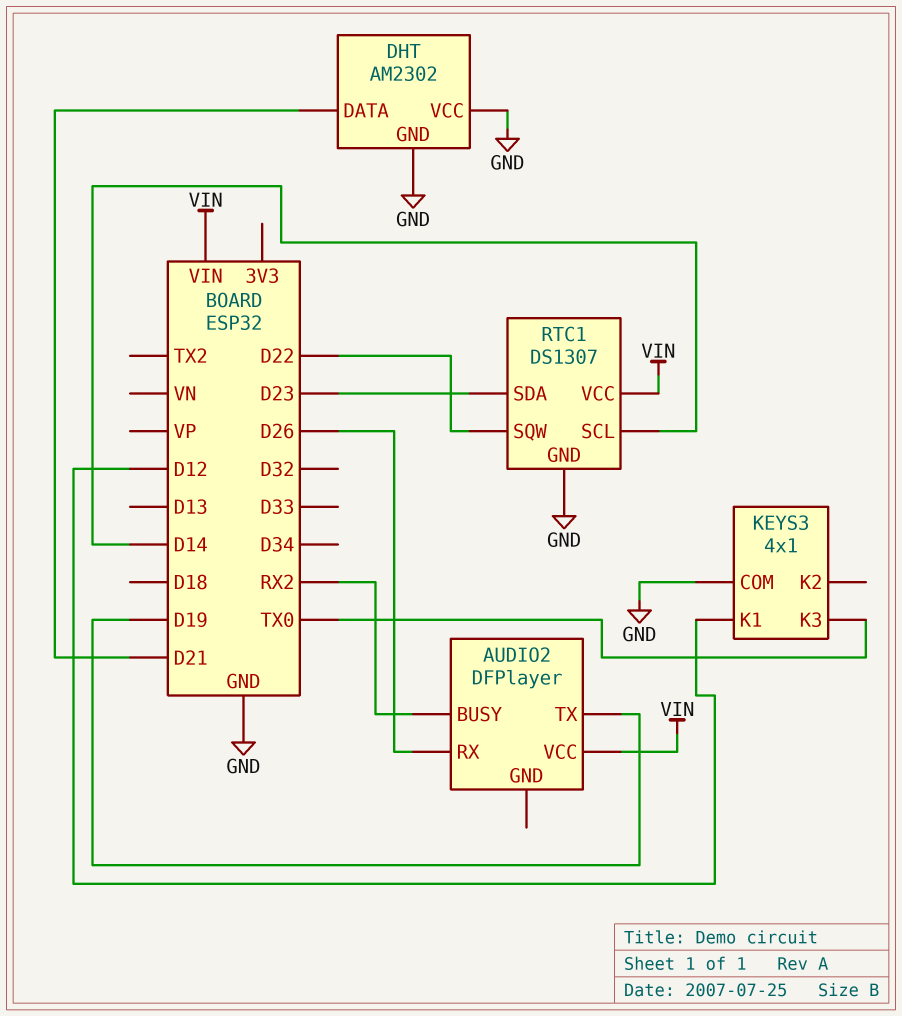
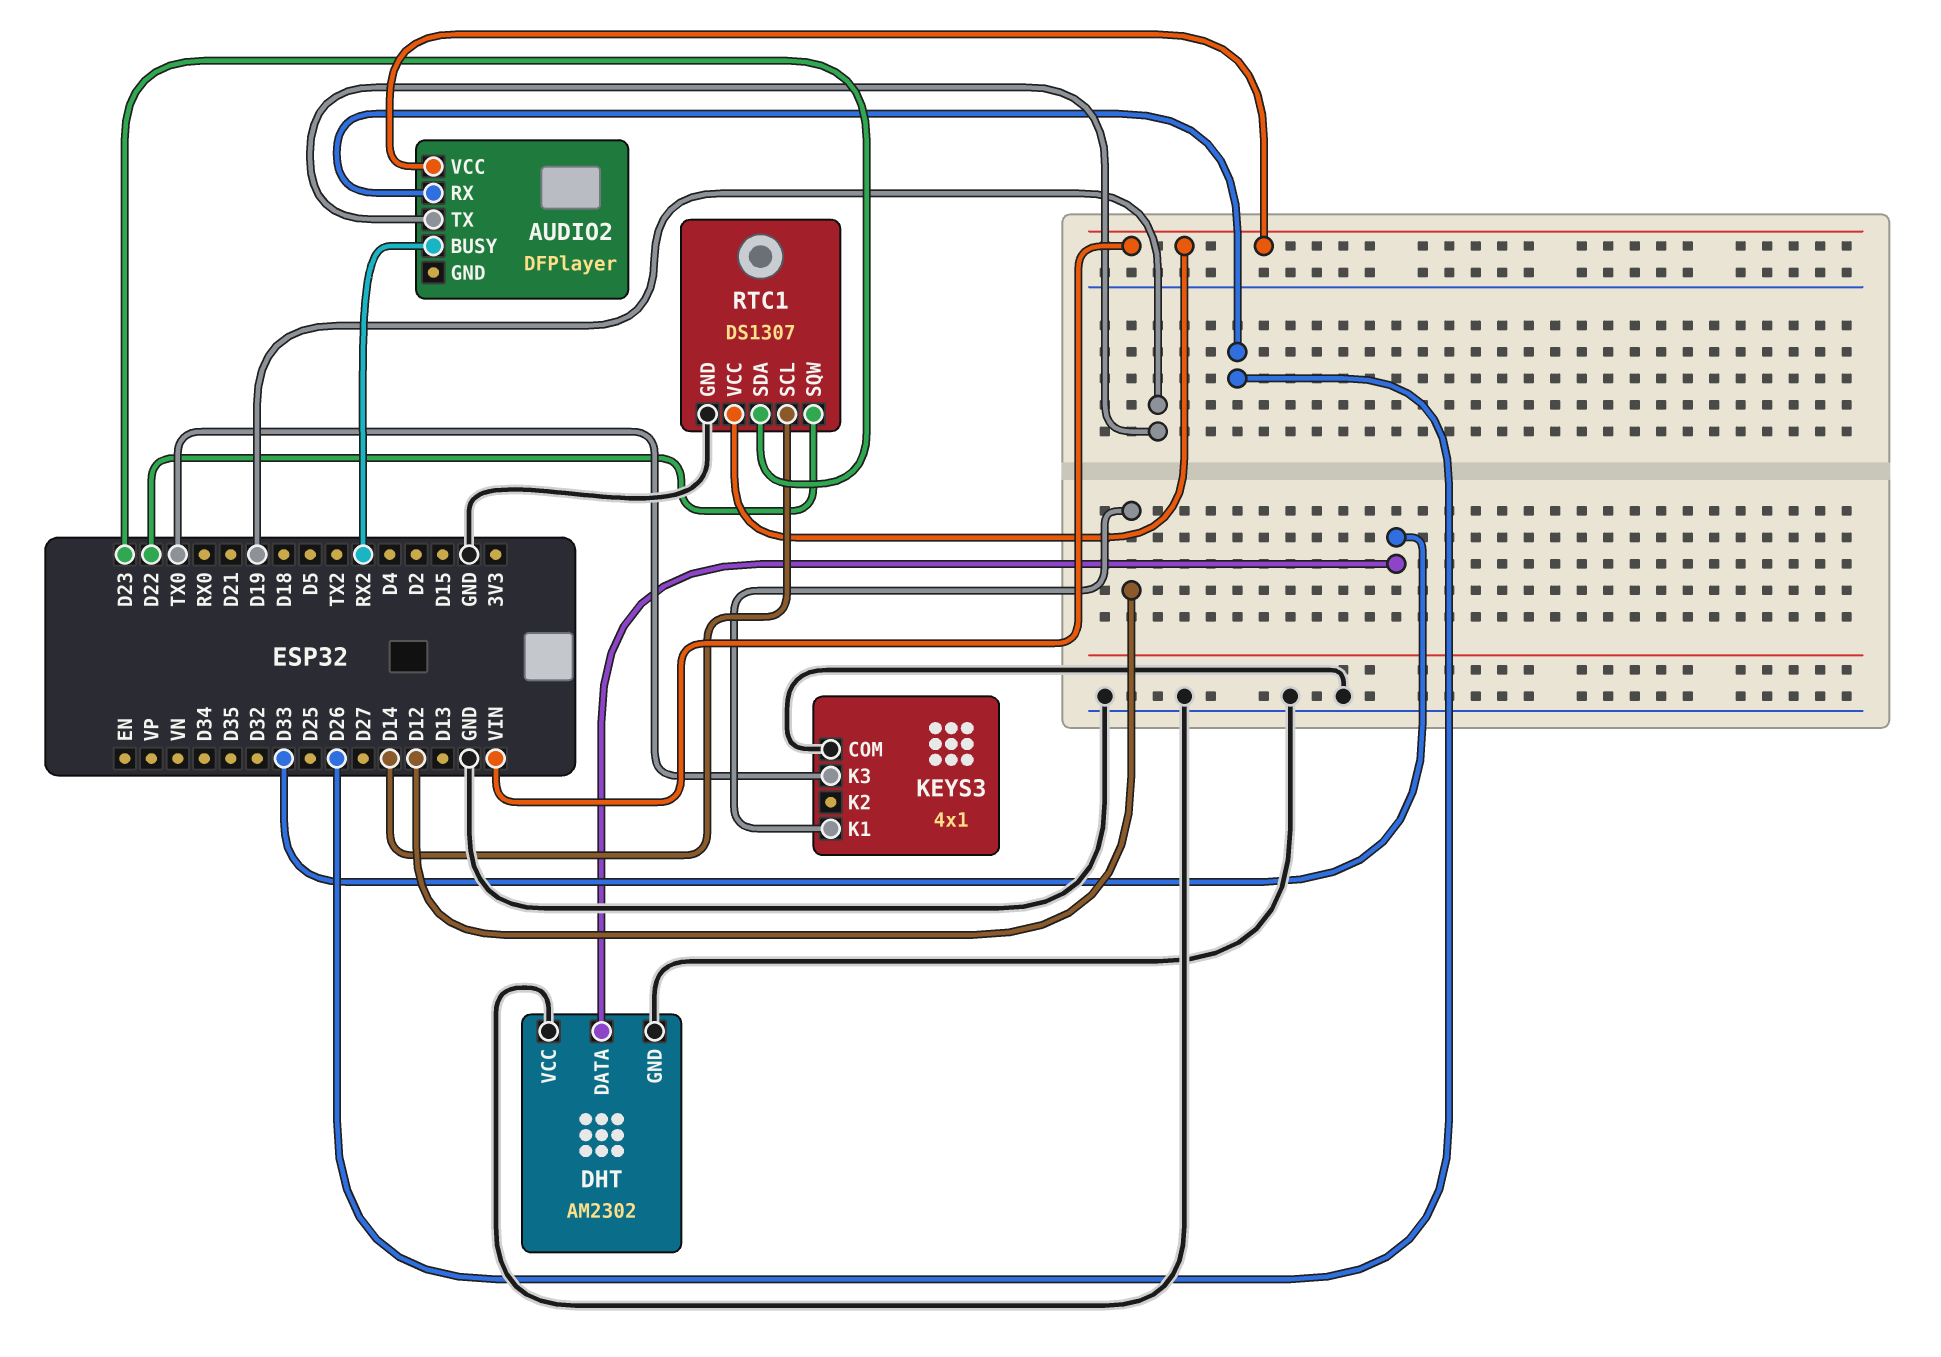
DHT pin DATA: D21 -> D33

